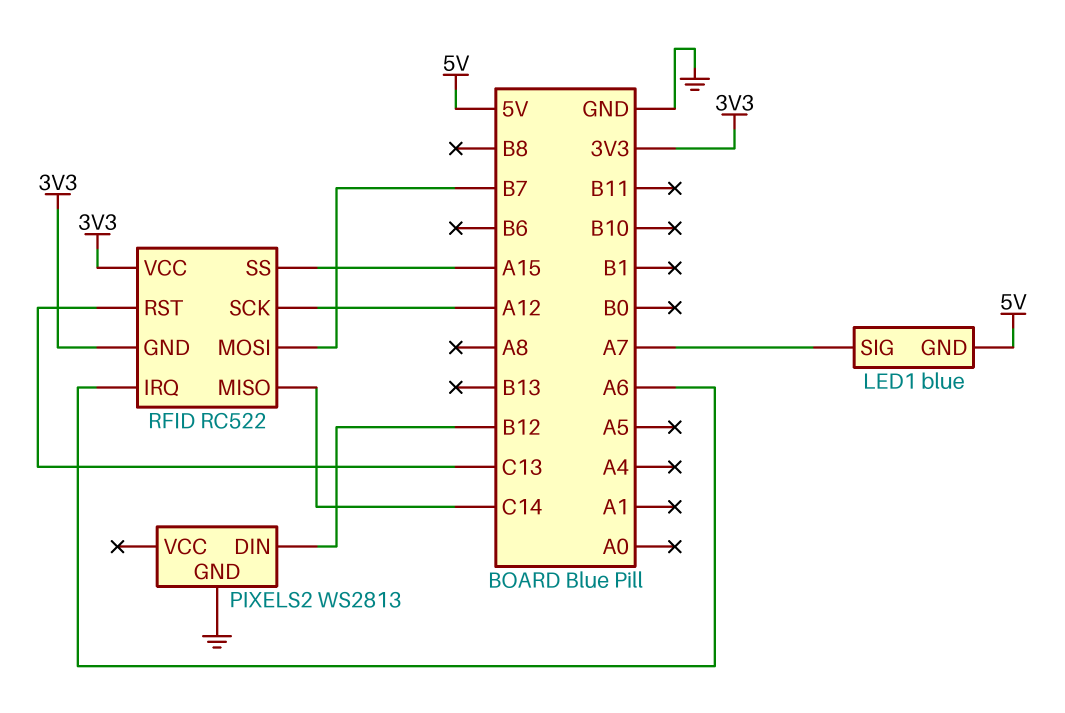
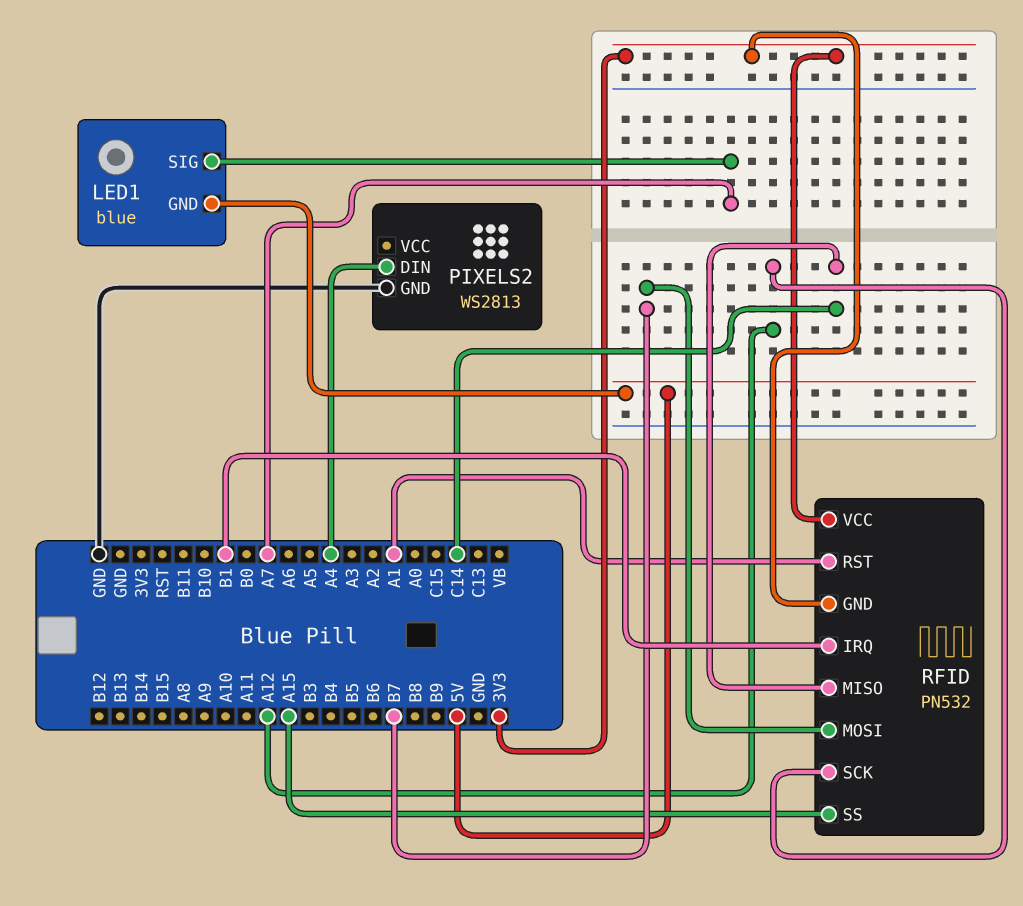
PIXELS2 pin DIN: B12 -> A4
RFID: RC522 -> PN532
RFID pin IRQ: A6 -> B1
RFID pin RST: C13 -> A1

